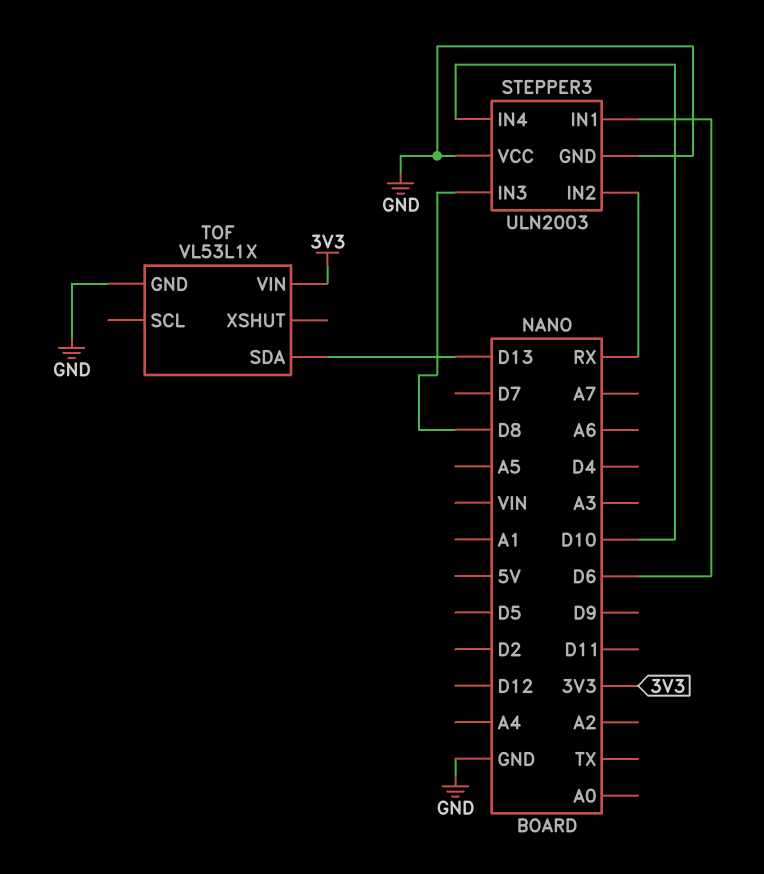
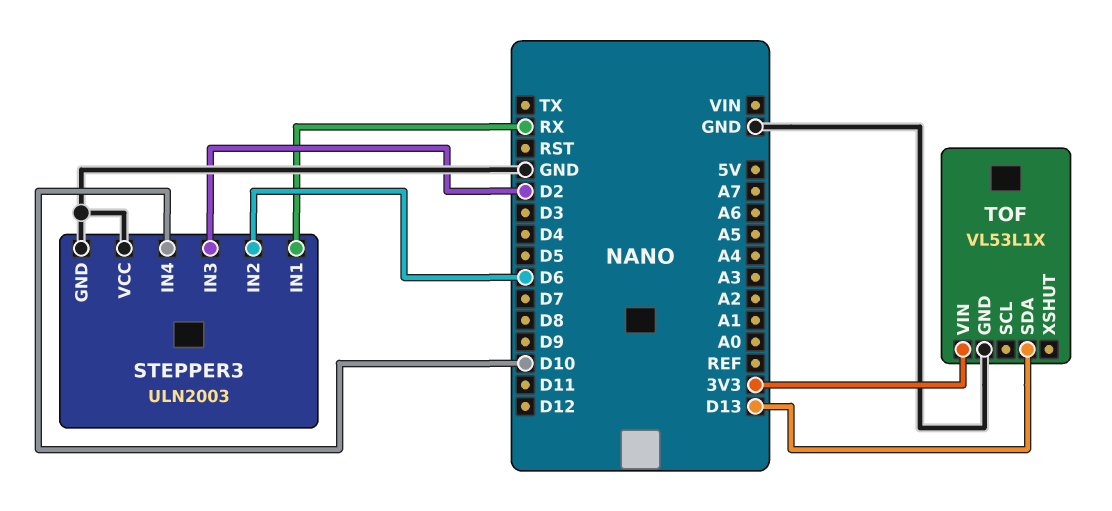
STEPPER3 pin IN1: D6 -> RX
STEPPER3 pin IN2: RX -> D6
STEPPER3 pin IN3: D8 -> D2

